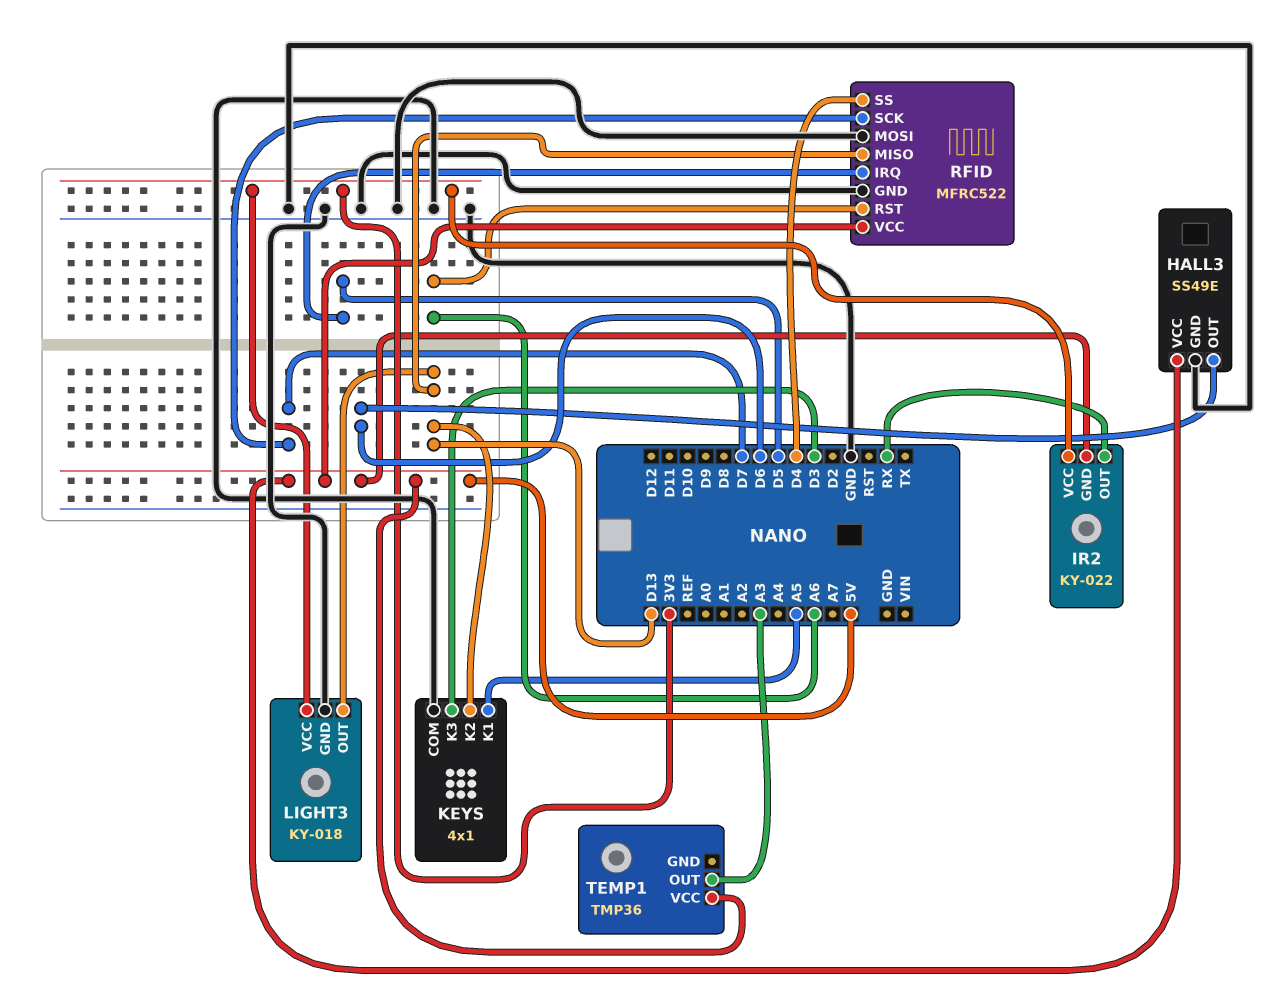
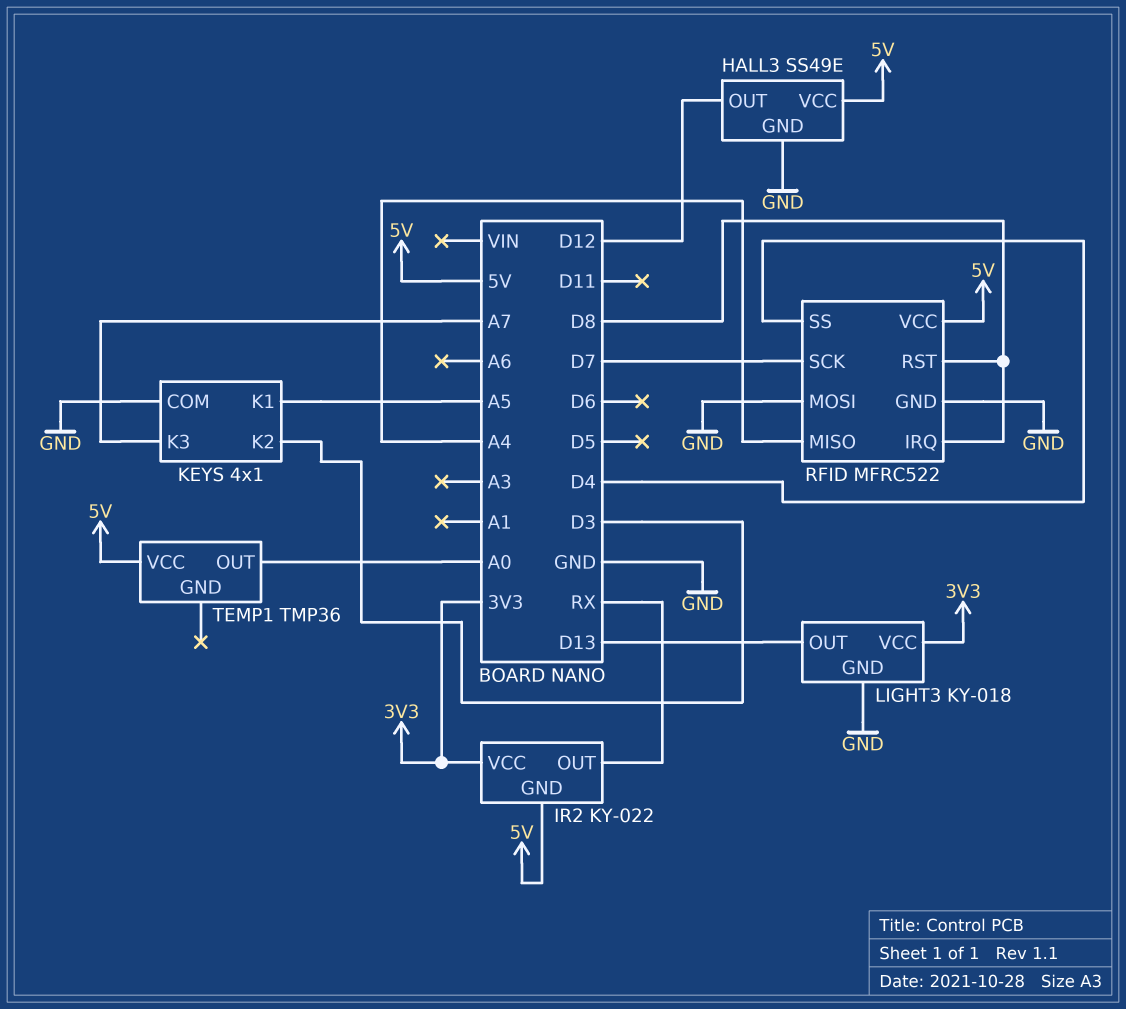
HALL3 pin OUT: D6 -> D12
KEYS pin K2: D13 -> D3
KEYS pin K3: D3 -> A7
RFID pin IRQ: D5 -> D8
RFID pin MISO: D13 -> A4
RFID pin RST: A6 -> D8
TEMP1 pin OUT: A3 -> A0

